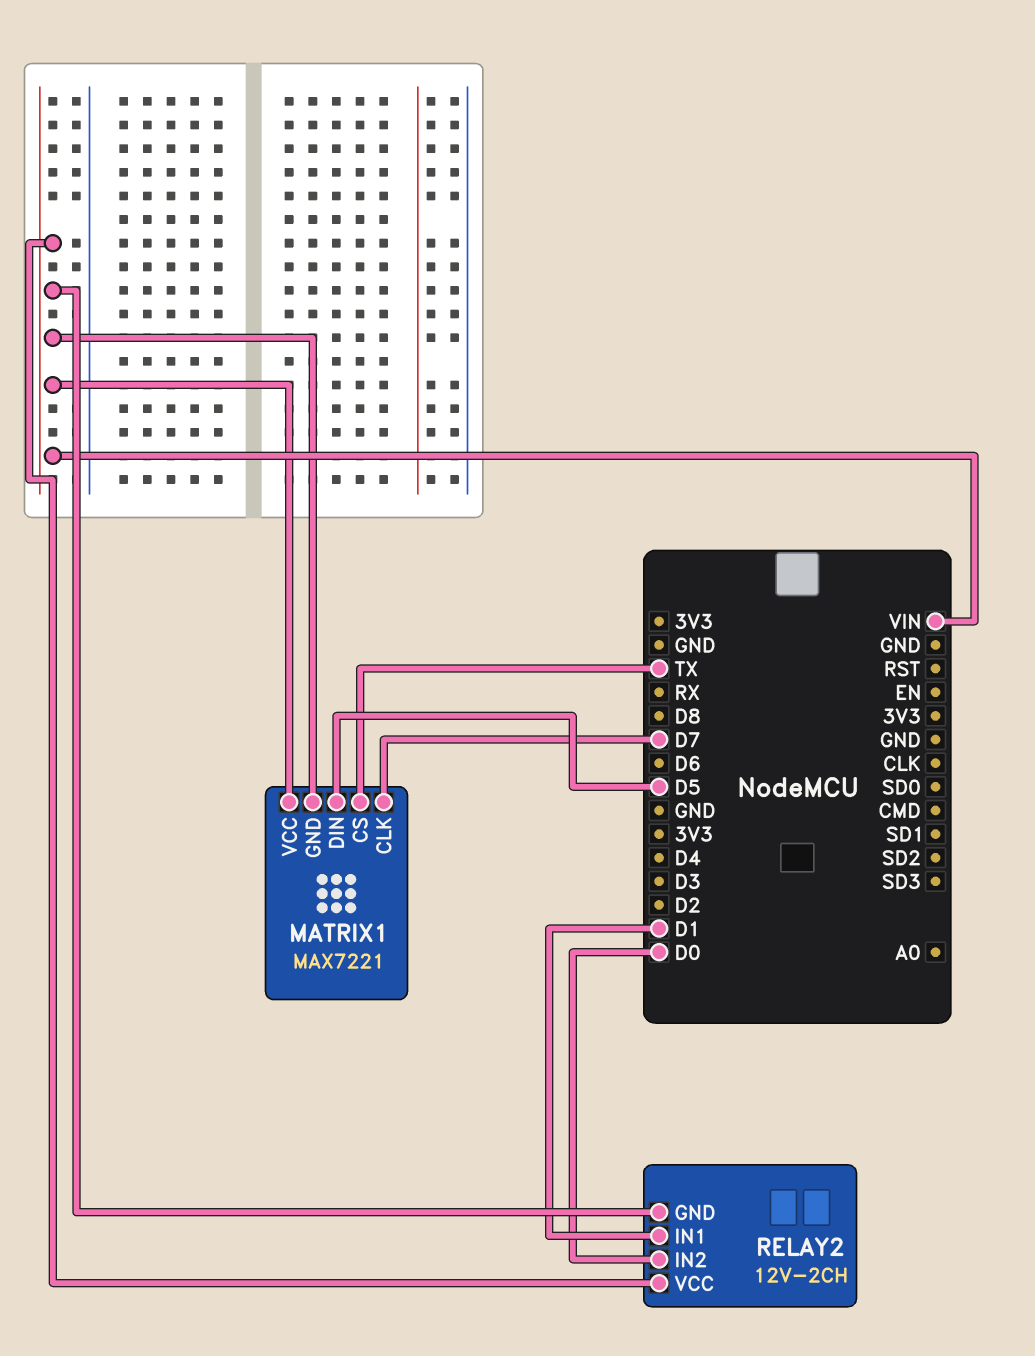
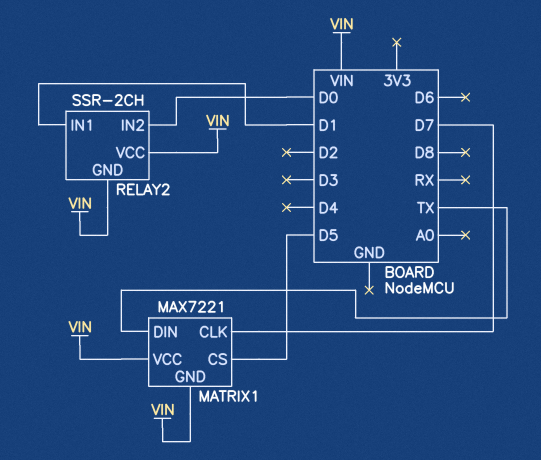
MATRIX1 pin CS: TX -> D5
MATRIX1 pin DIN: D5 -> TX
RELAY2: 12V-2CH -> SSR-2CH

